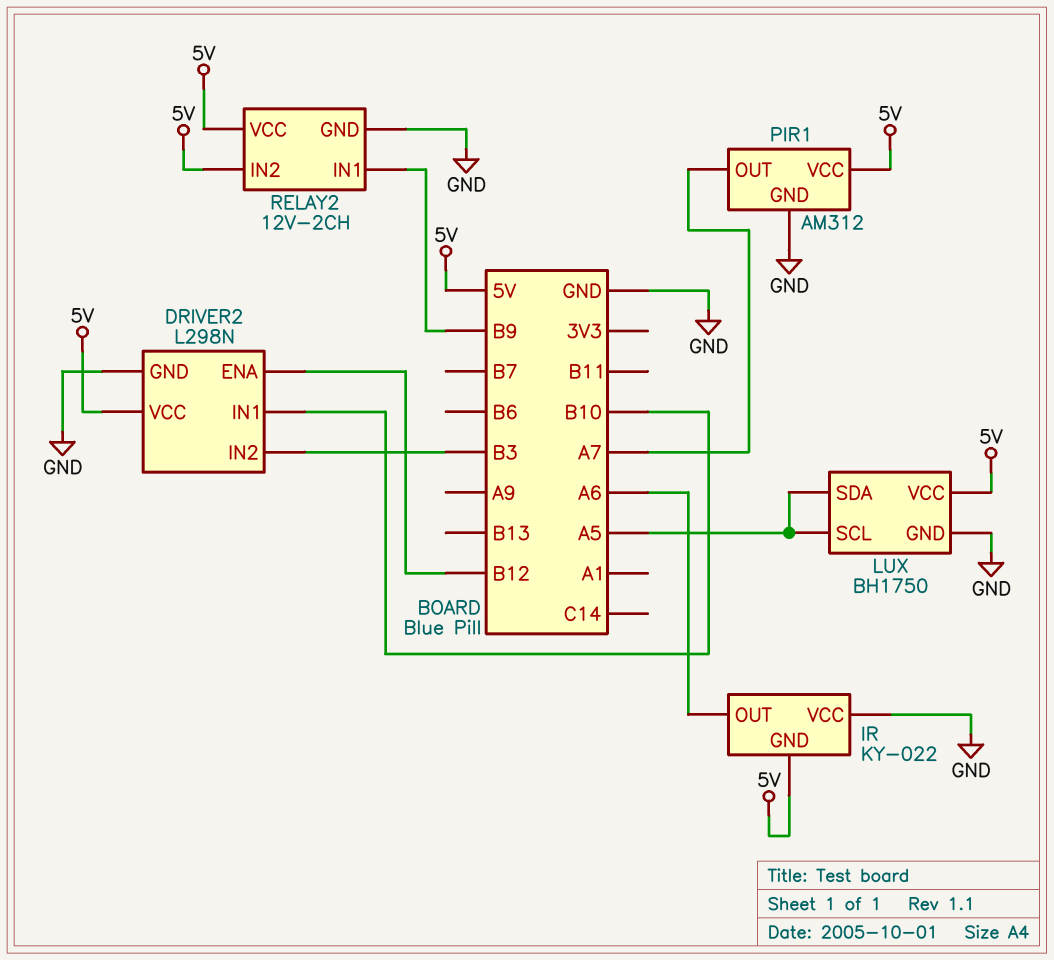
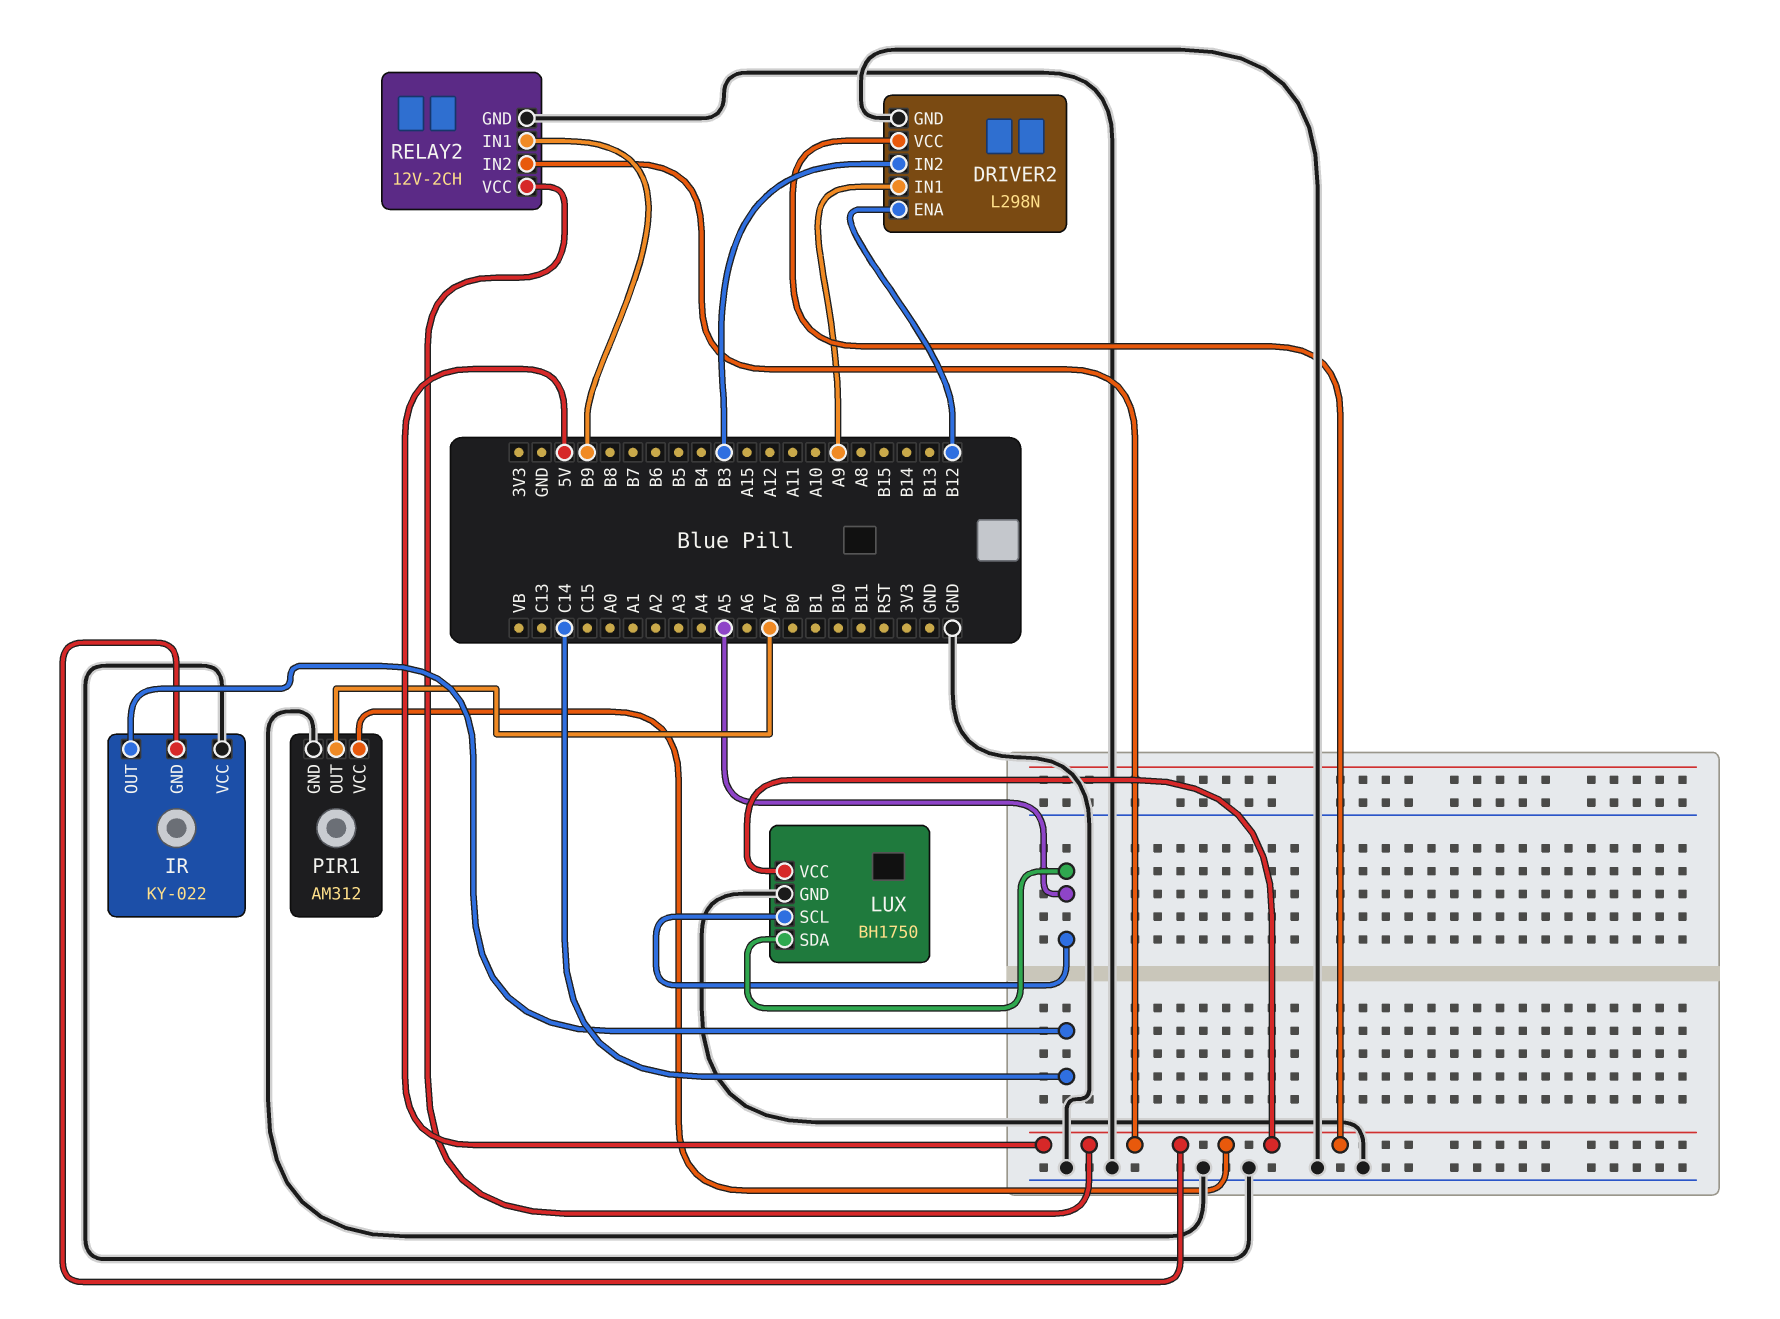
DRIVER2 pin IN1: B10 -> A9
IR pin OUT: A6 -> C14

